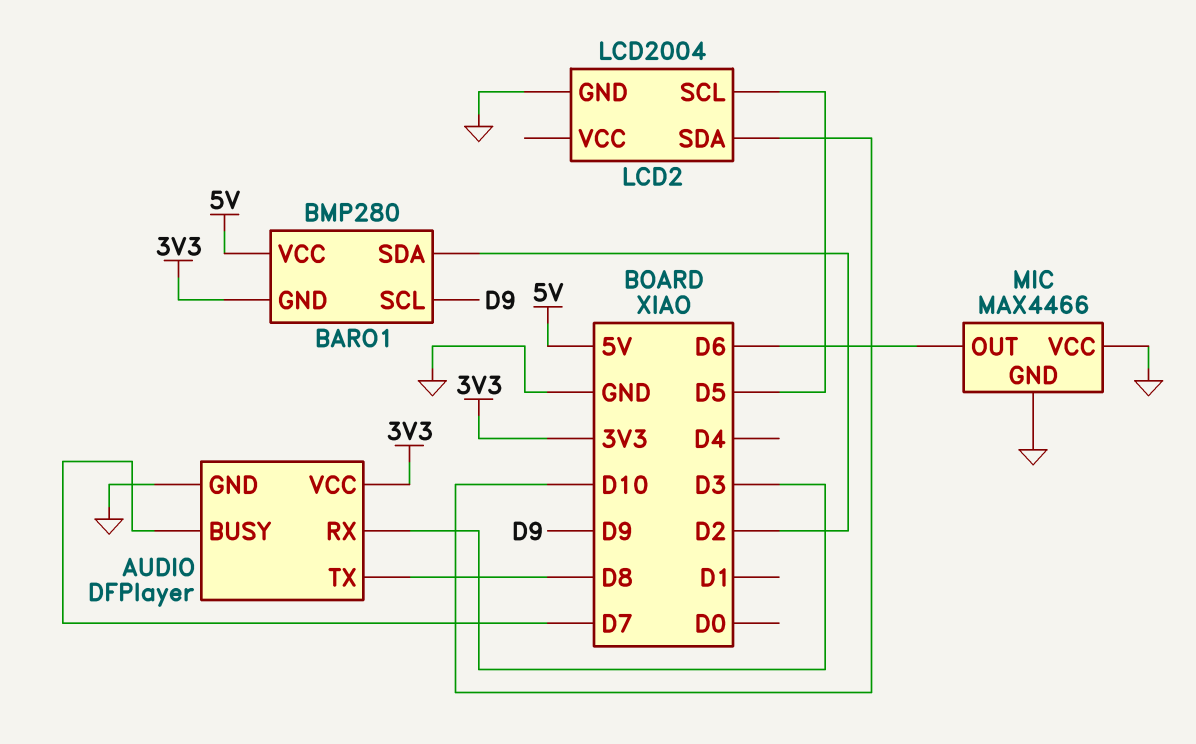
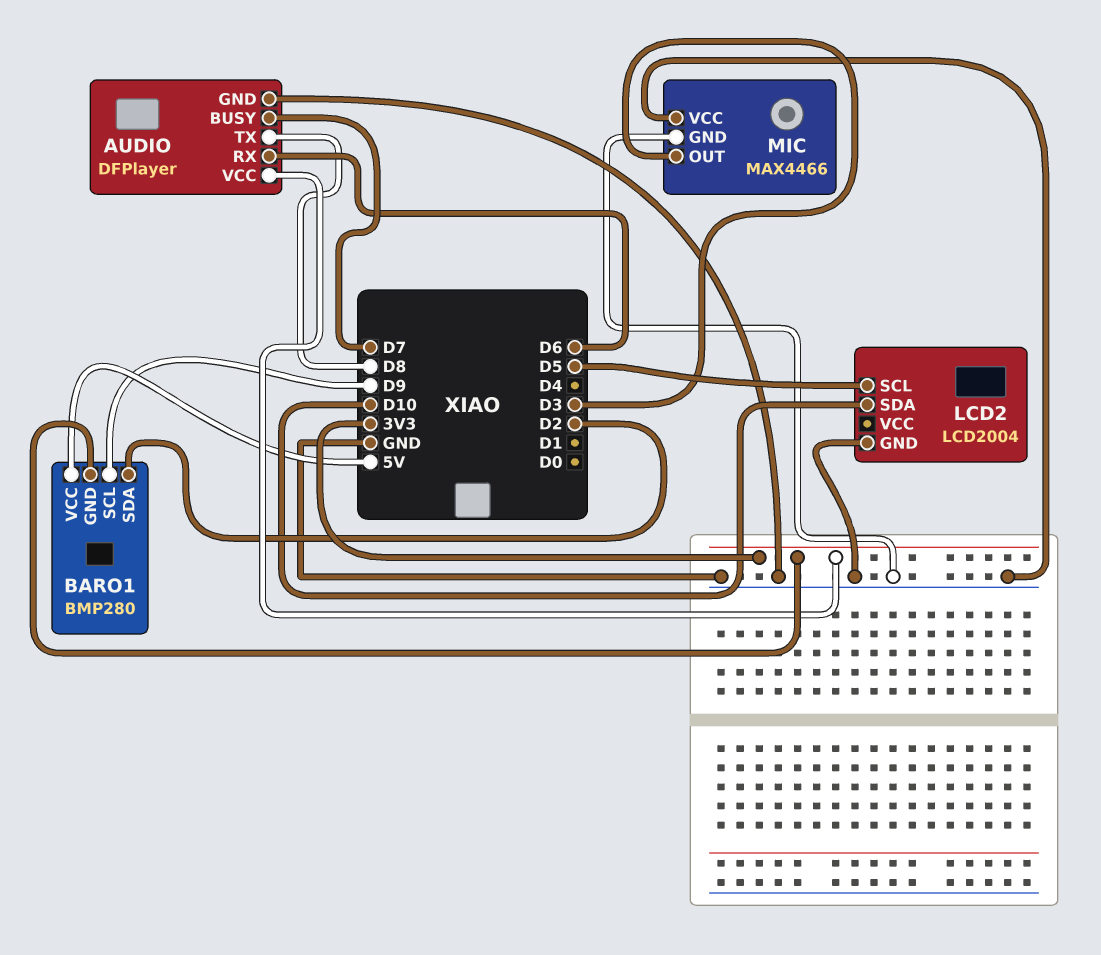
AUDIO pin RX: D3 -> D6
MIC pin OUT: D6 -> D3

